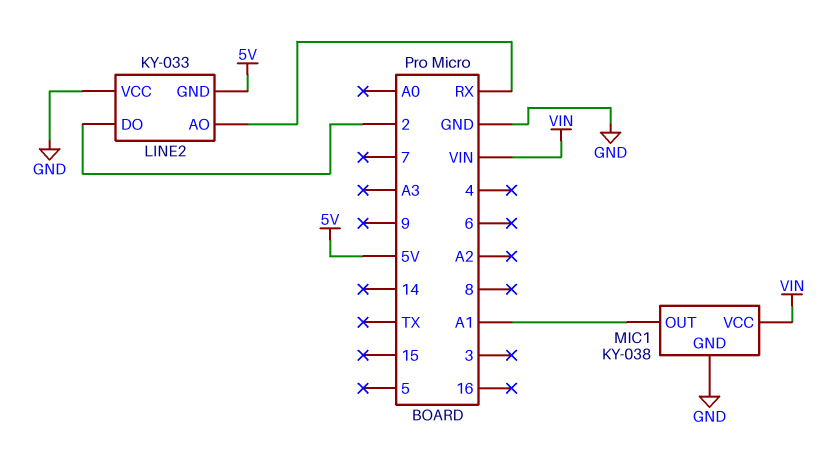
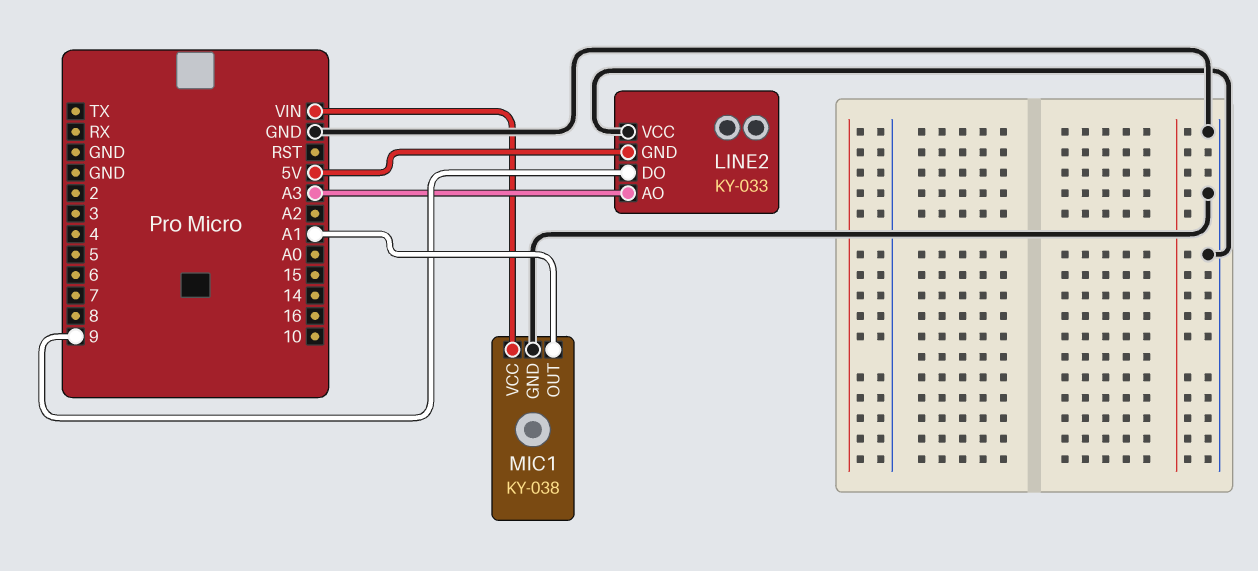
LINE2 pin AO: RX -> A3
LINE2 pin DO: 2 -> 9

